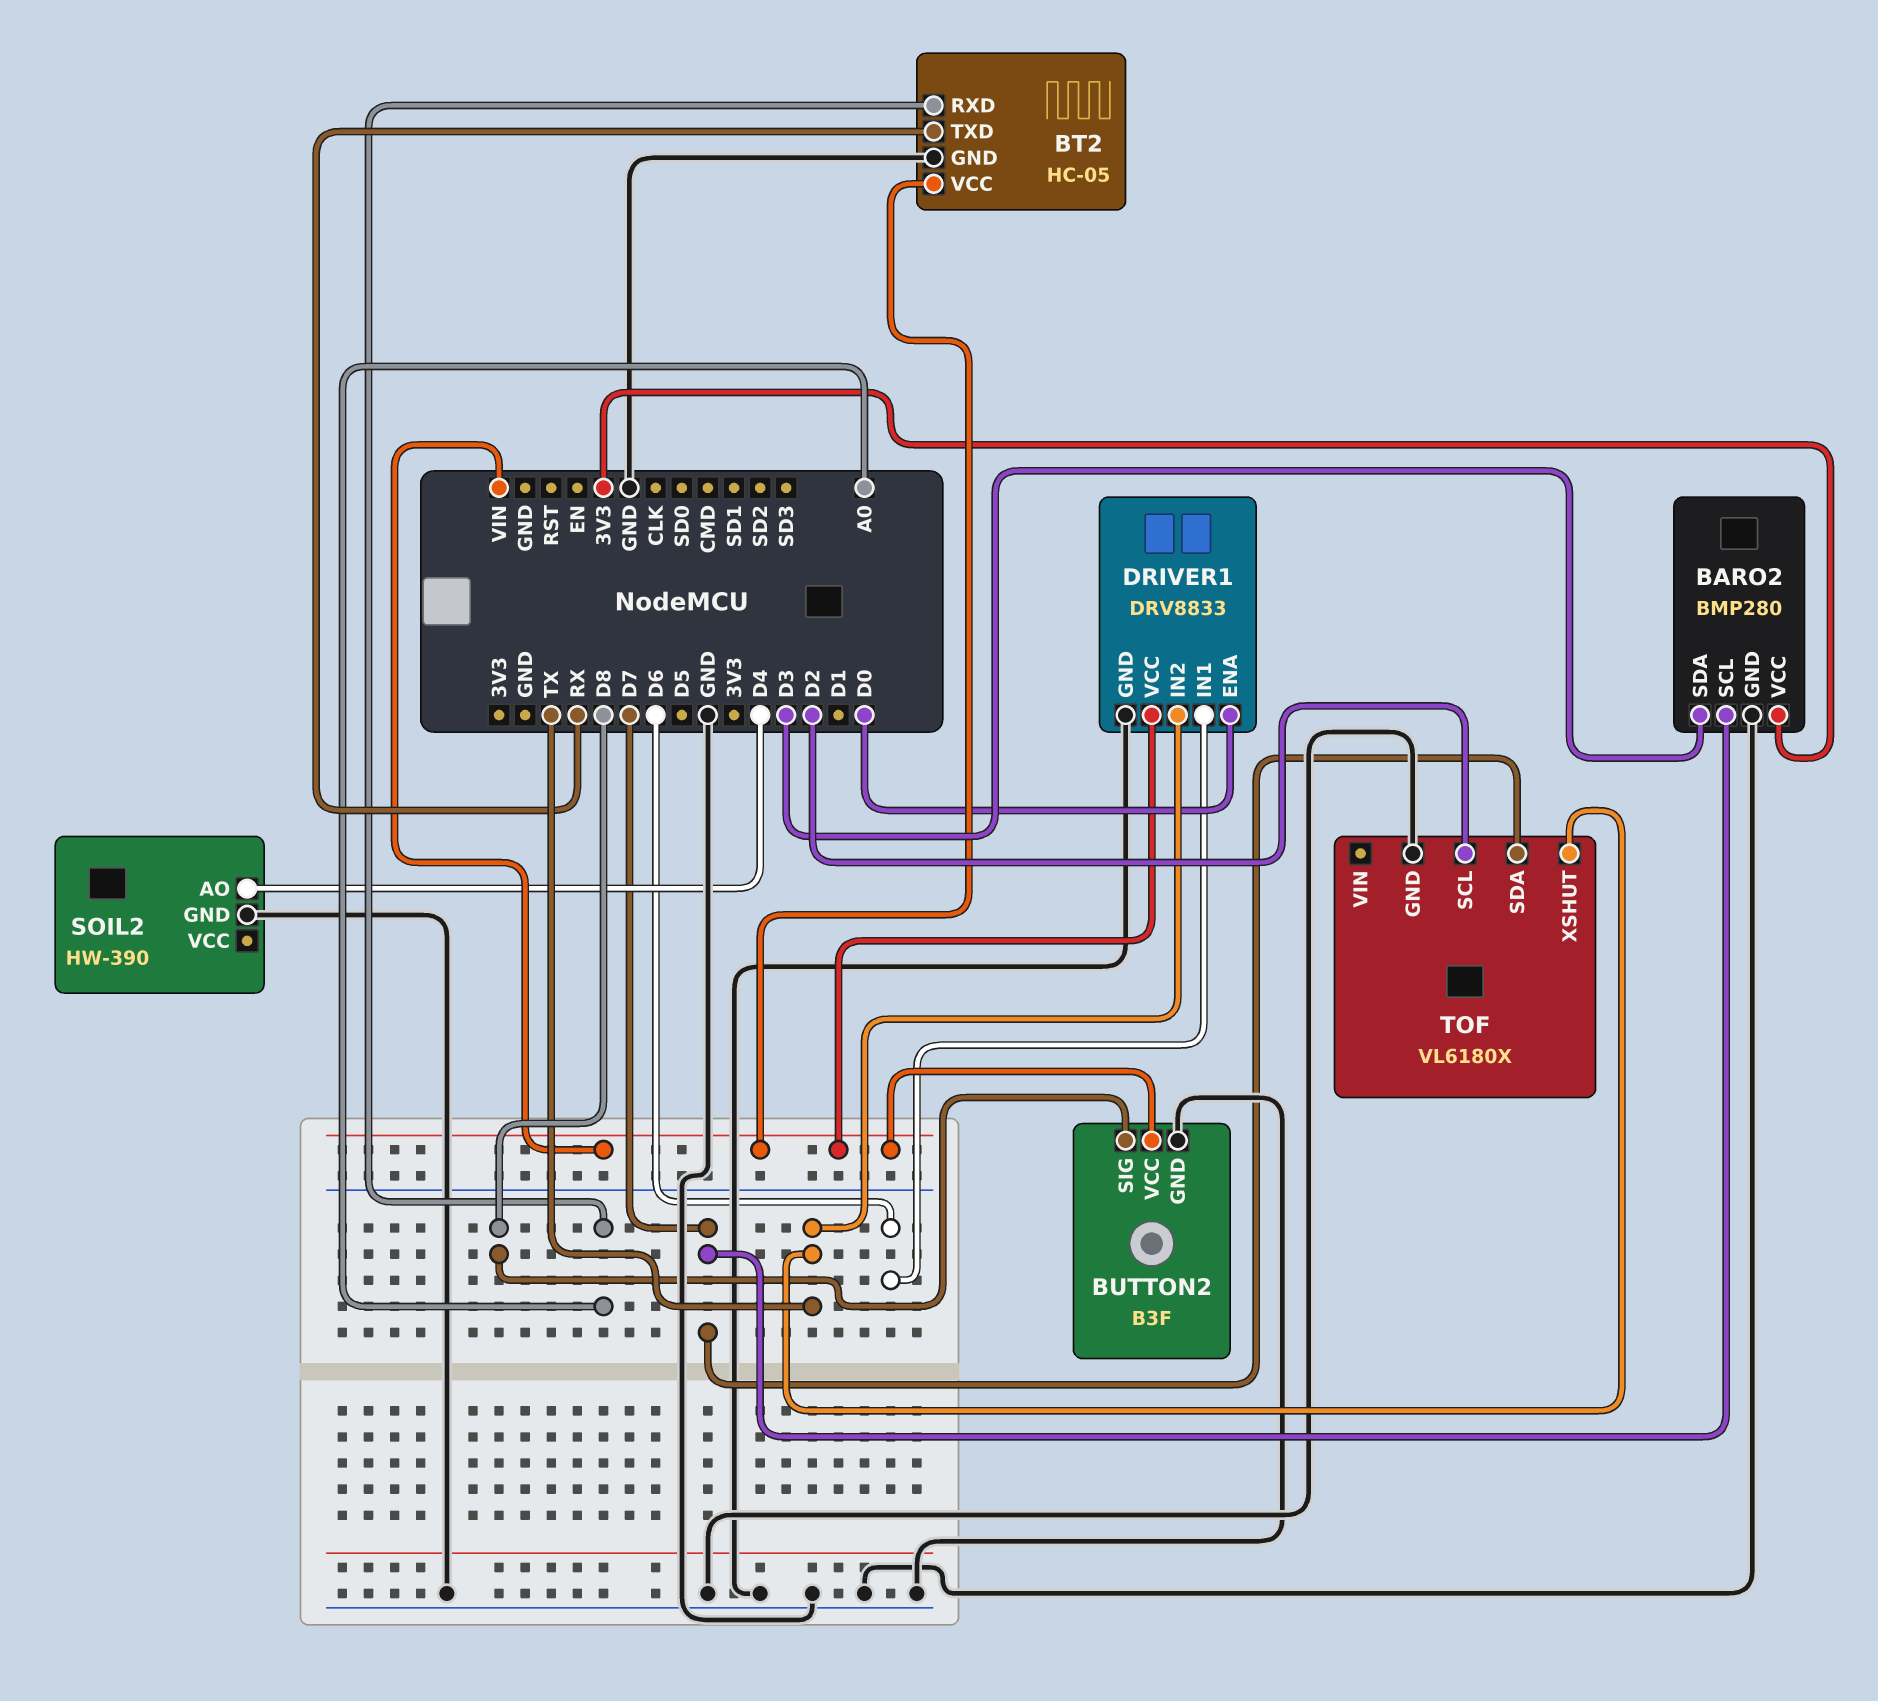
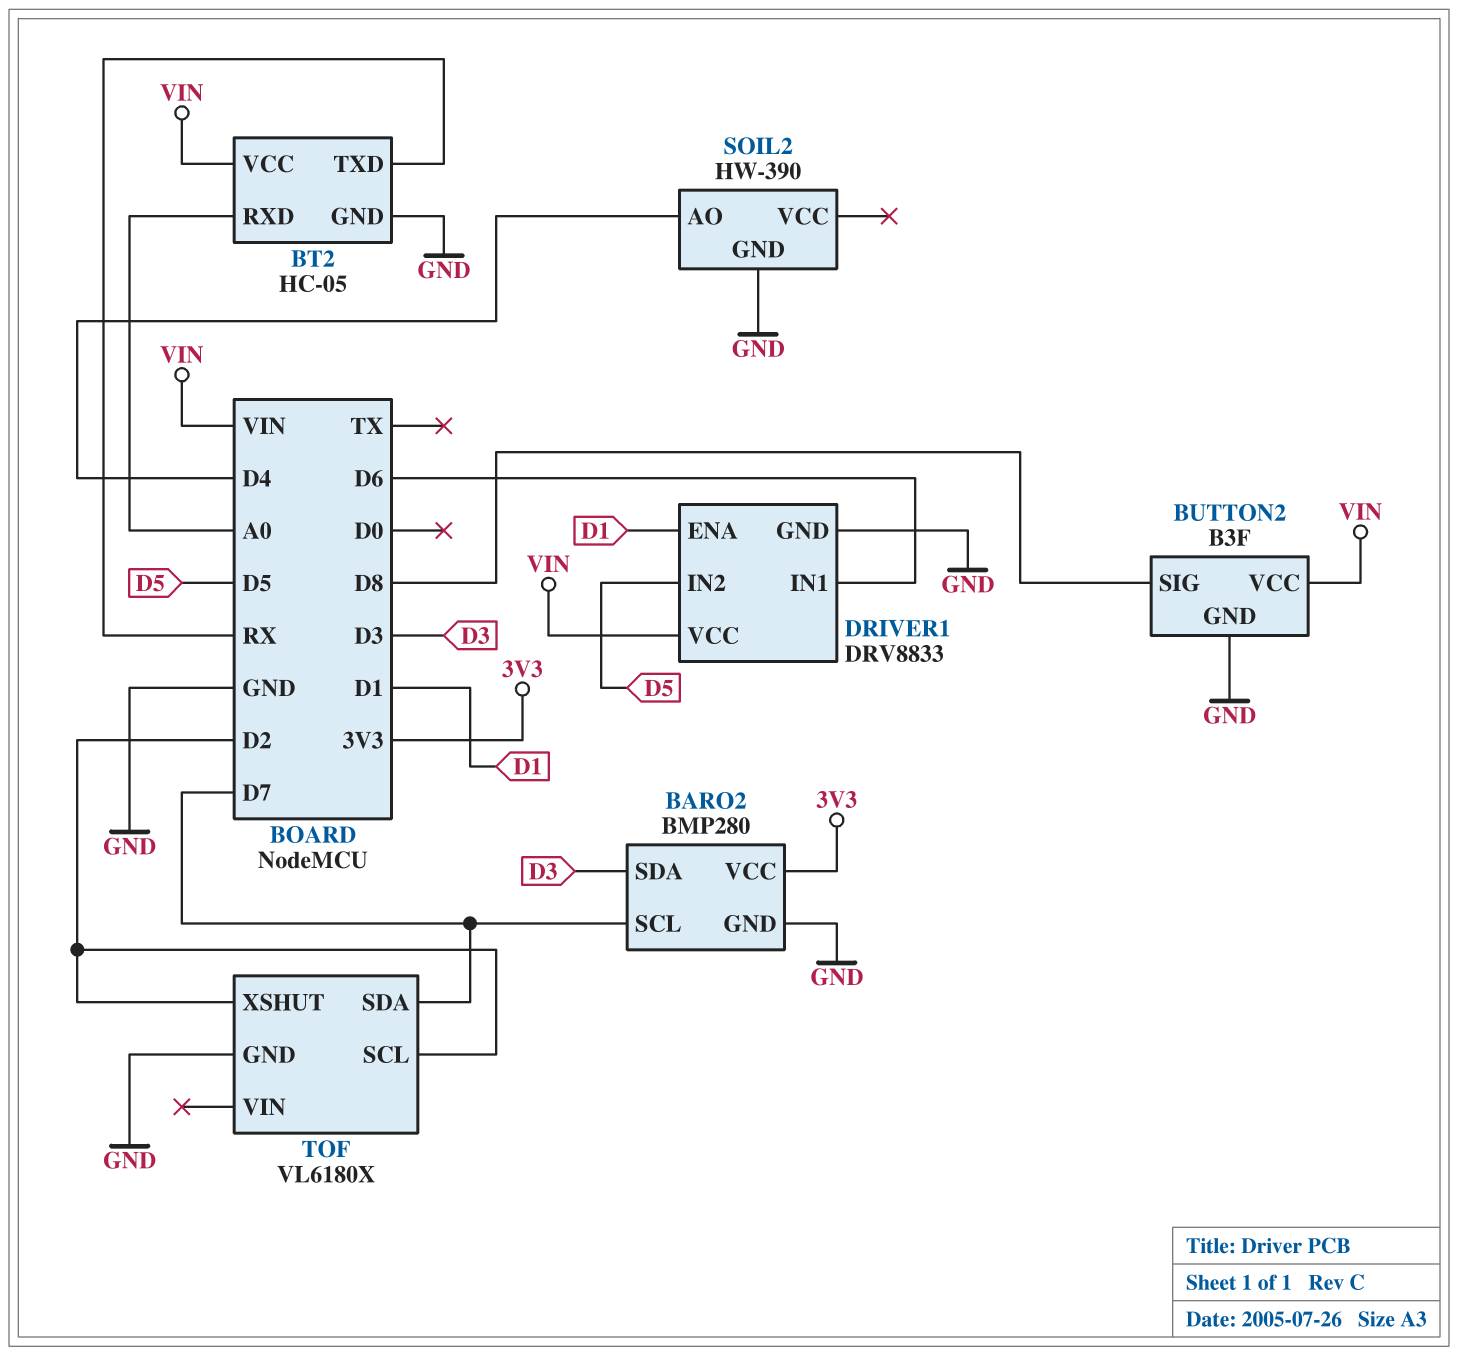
DRIVER1 pin ENA: D0 -> D1
DRIVER1 pin IN2: TX -> D5
TOF pin XSHUT: TX -> D2

